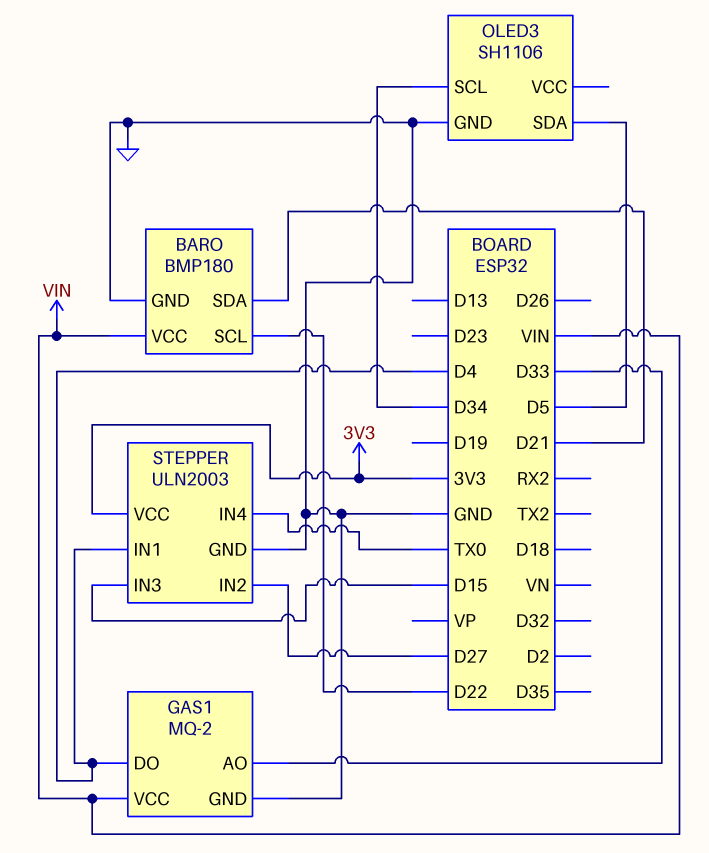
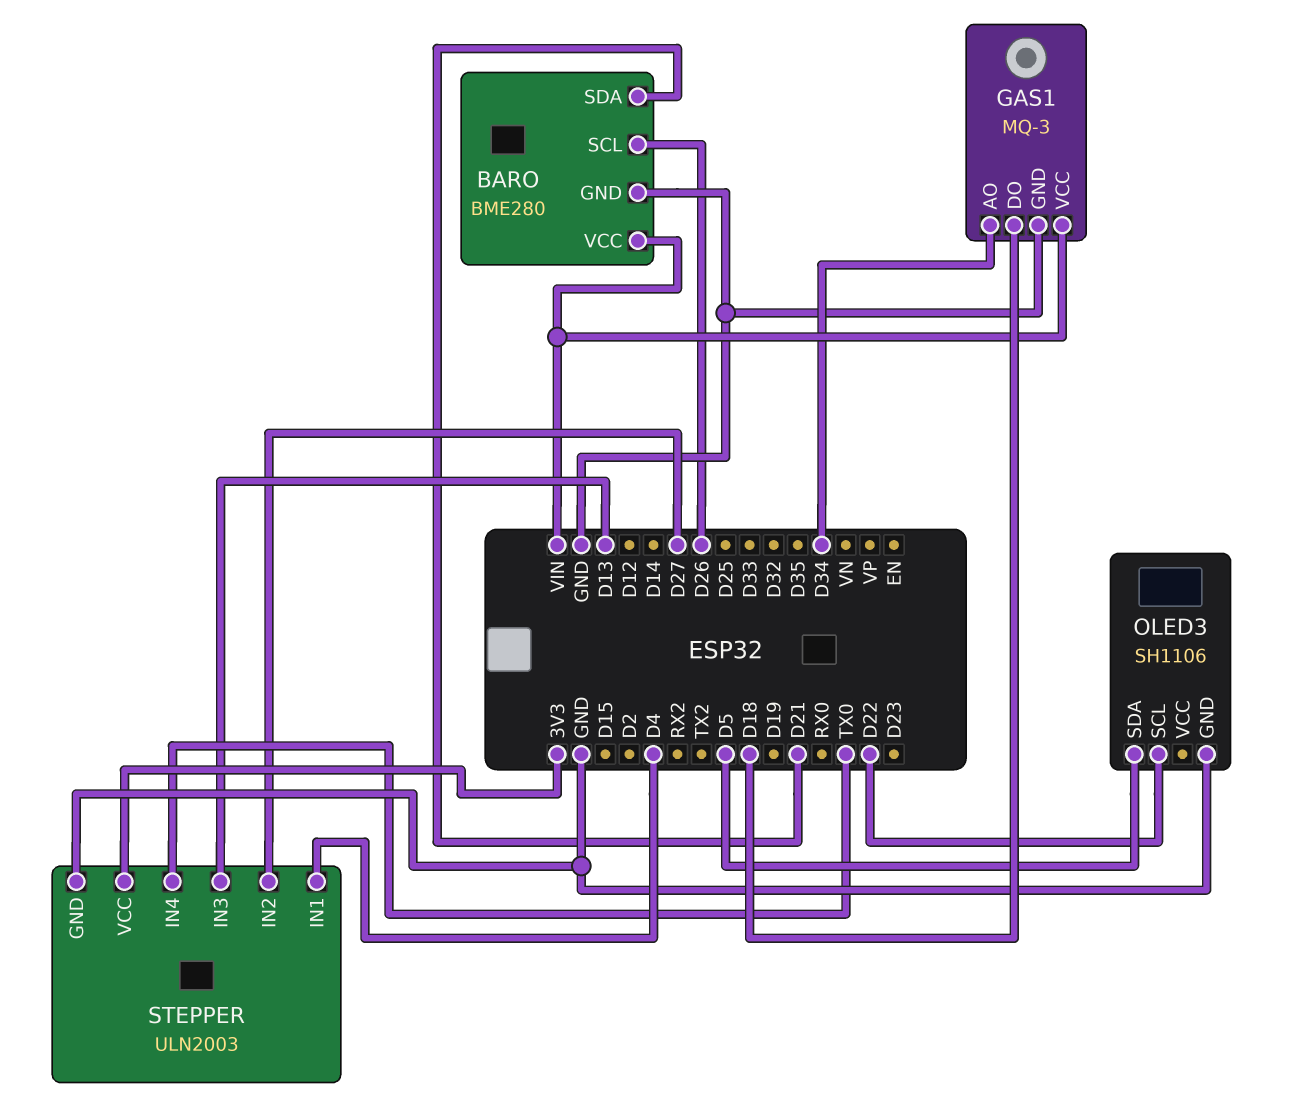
BARO: BMP180 -> BME280
BARO pin SCL: D22 -> D26
GAS1: MQ-2 -> MQ-3
GAS1 pin AO: D33 -> D34
GAS1 pin DO: D4 -> D18
OLED3 pin SCL: D34 -> D22
STEPPER pin IN3: D15 -> D13

